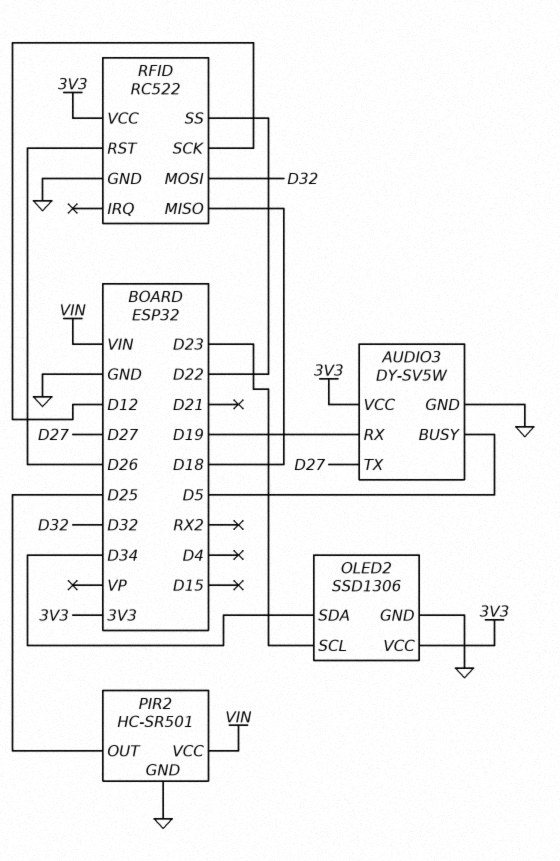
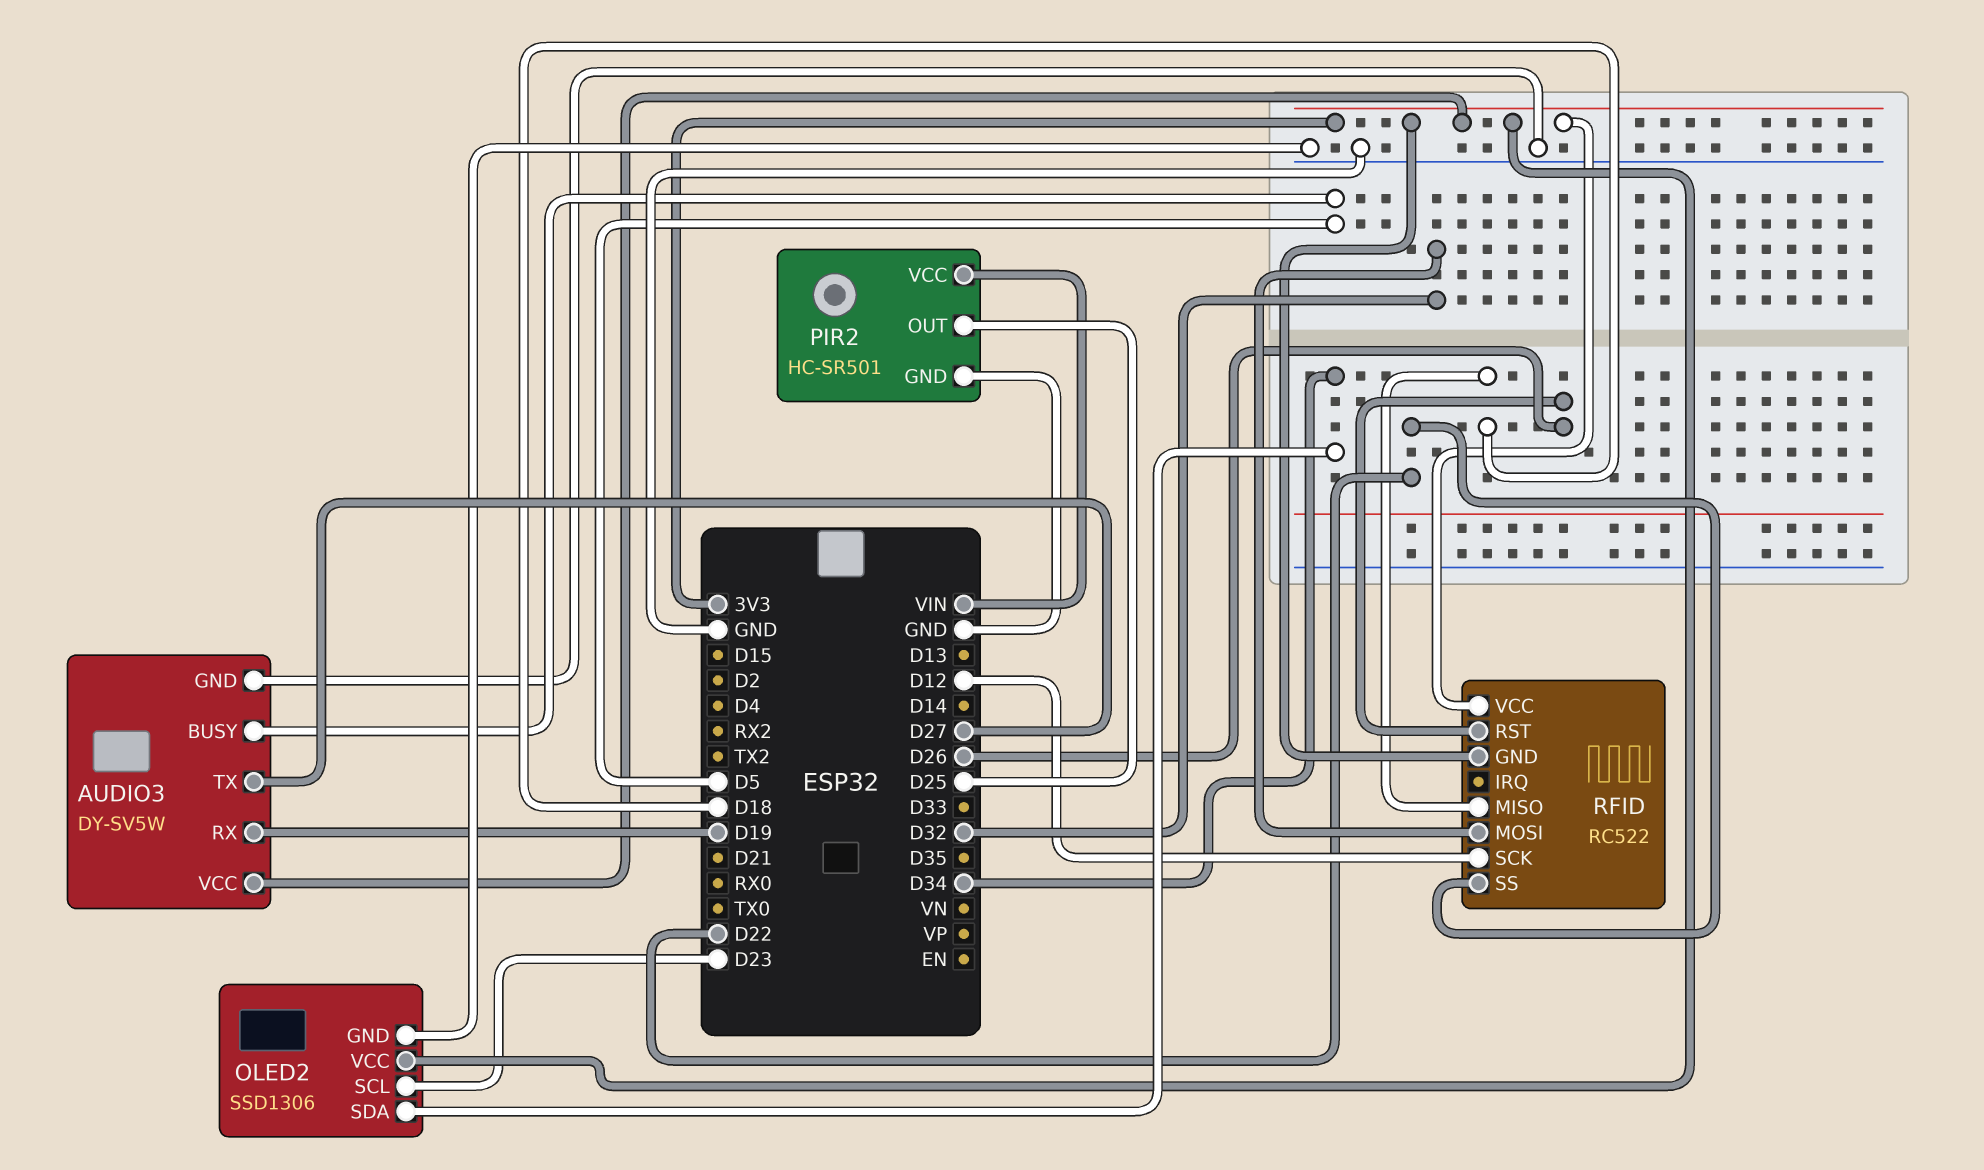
RFID pin GND: GND -> 3V3

